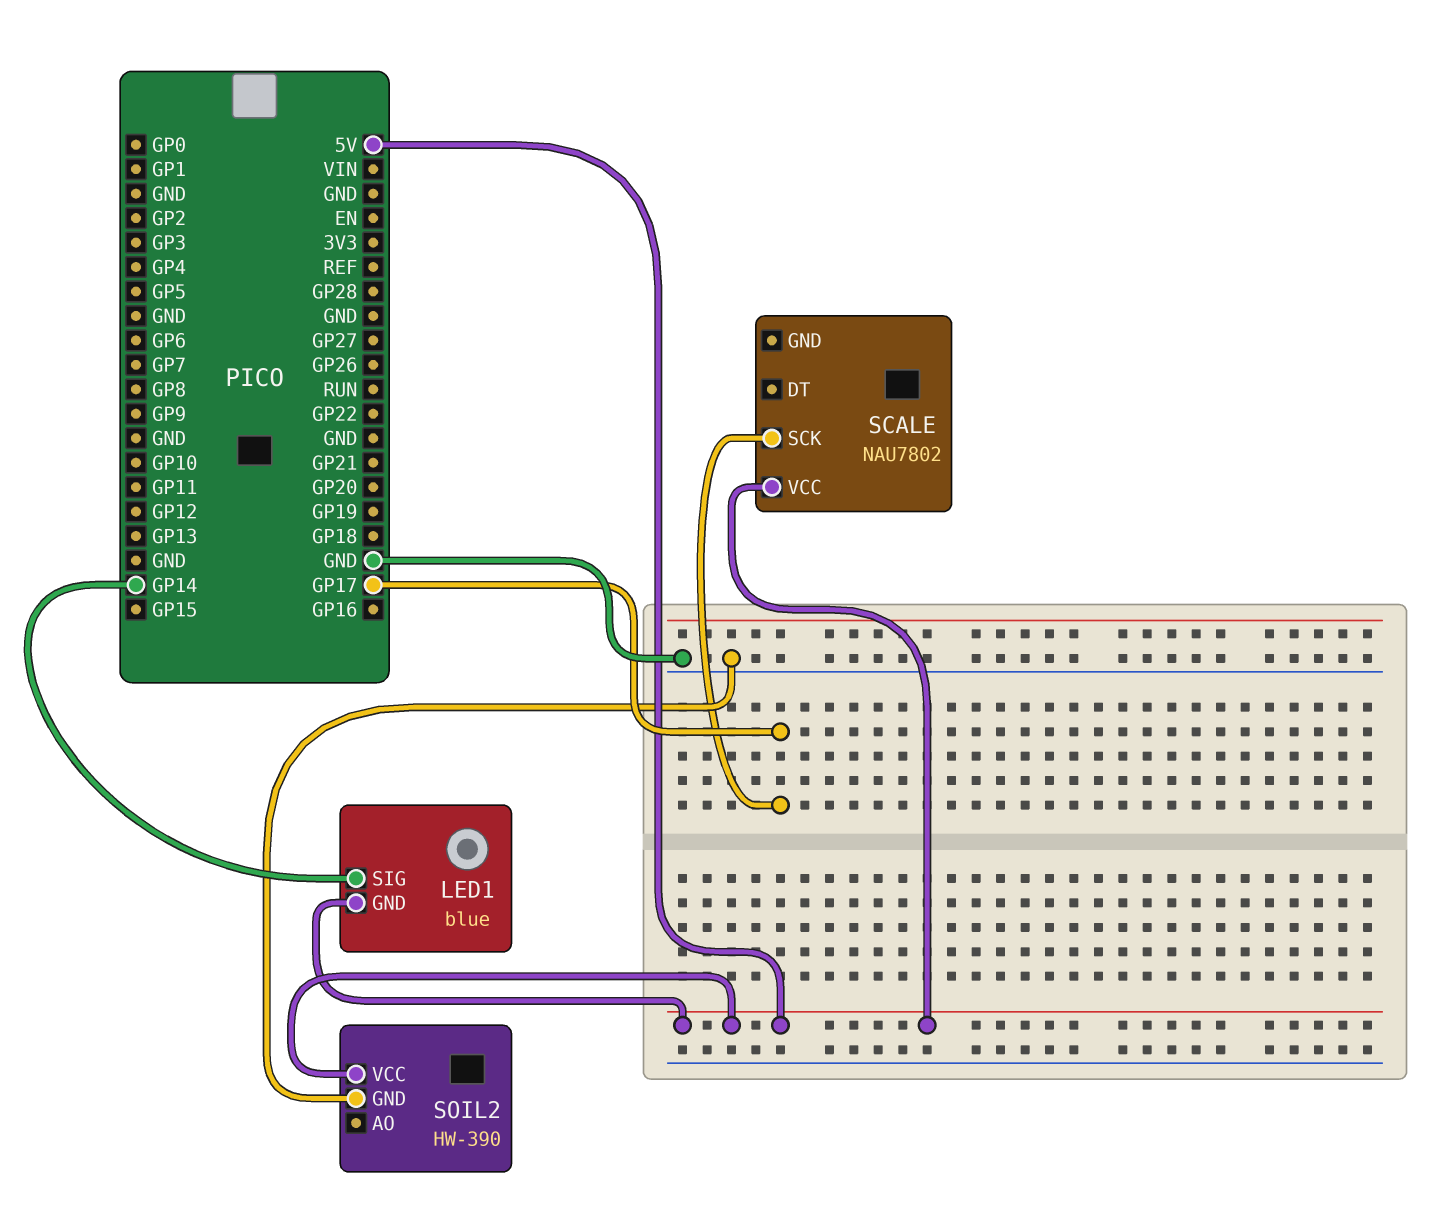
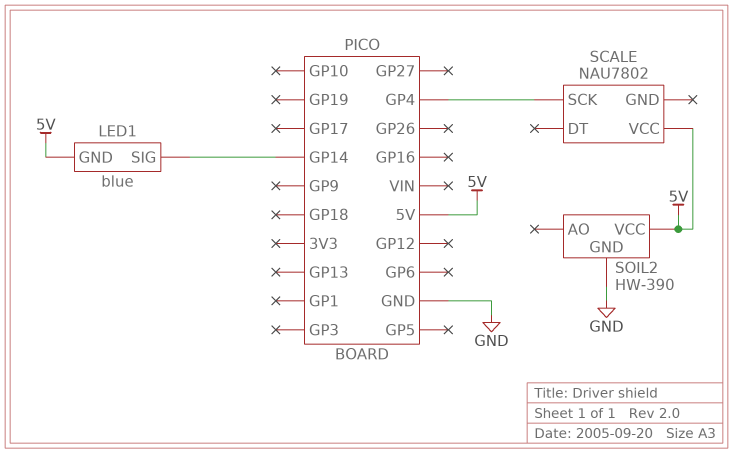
SCALE pin SCK: GP17 -> GP4

